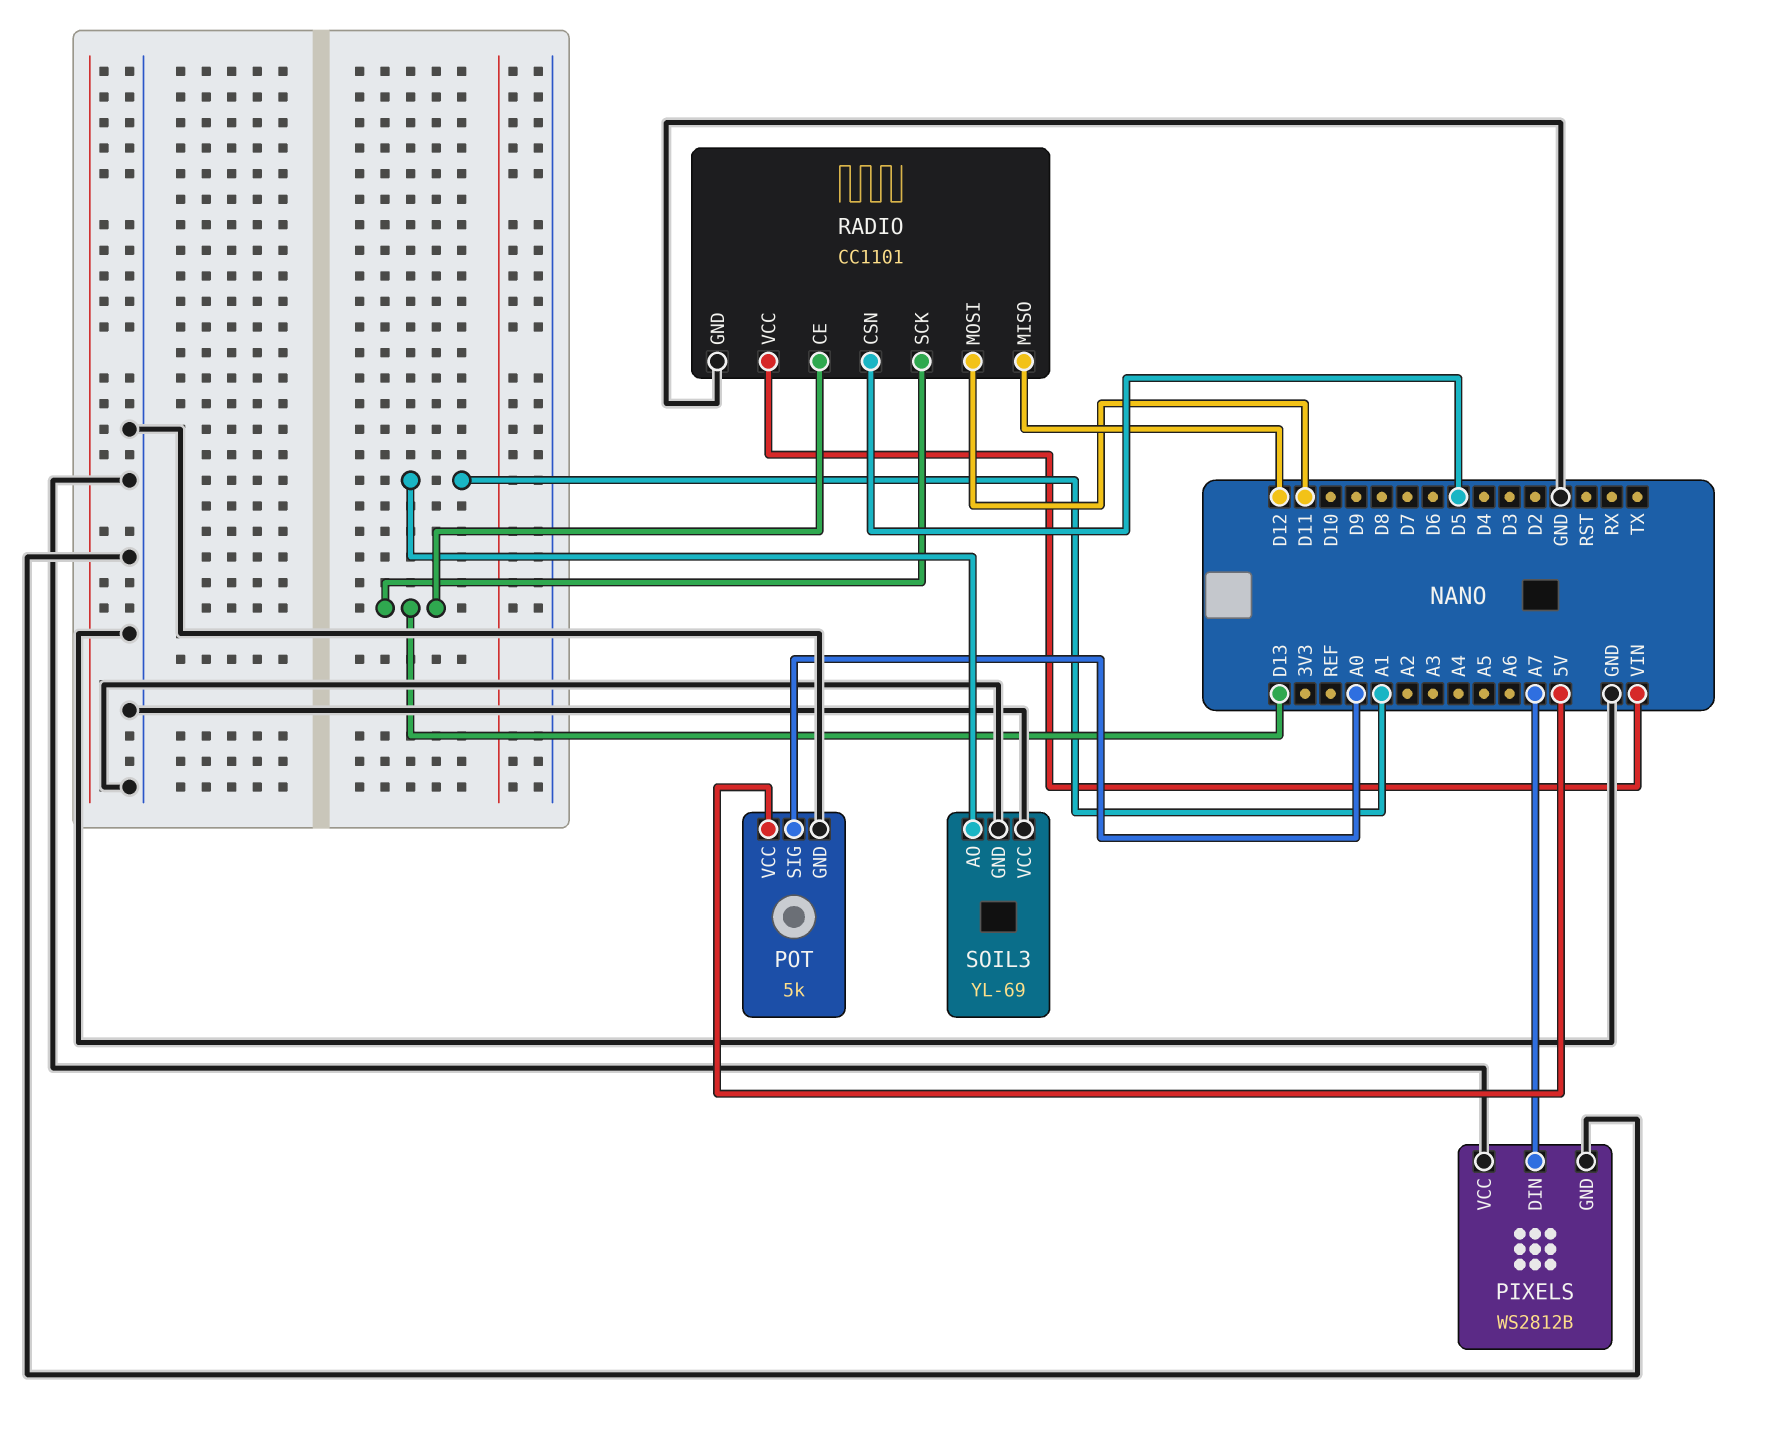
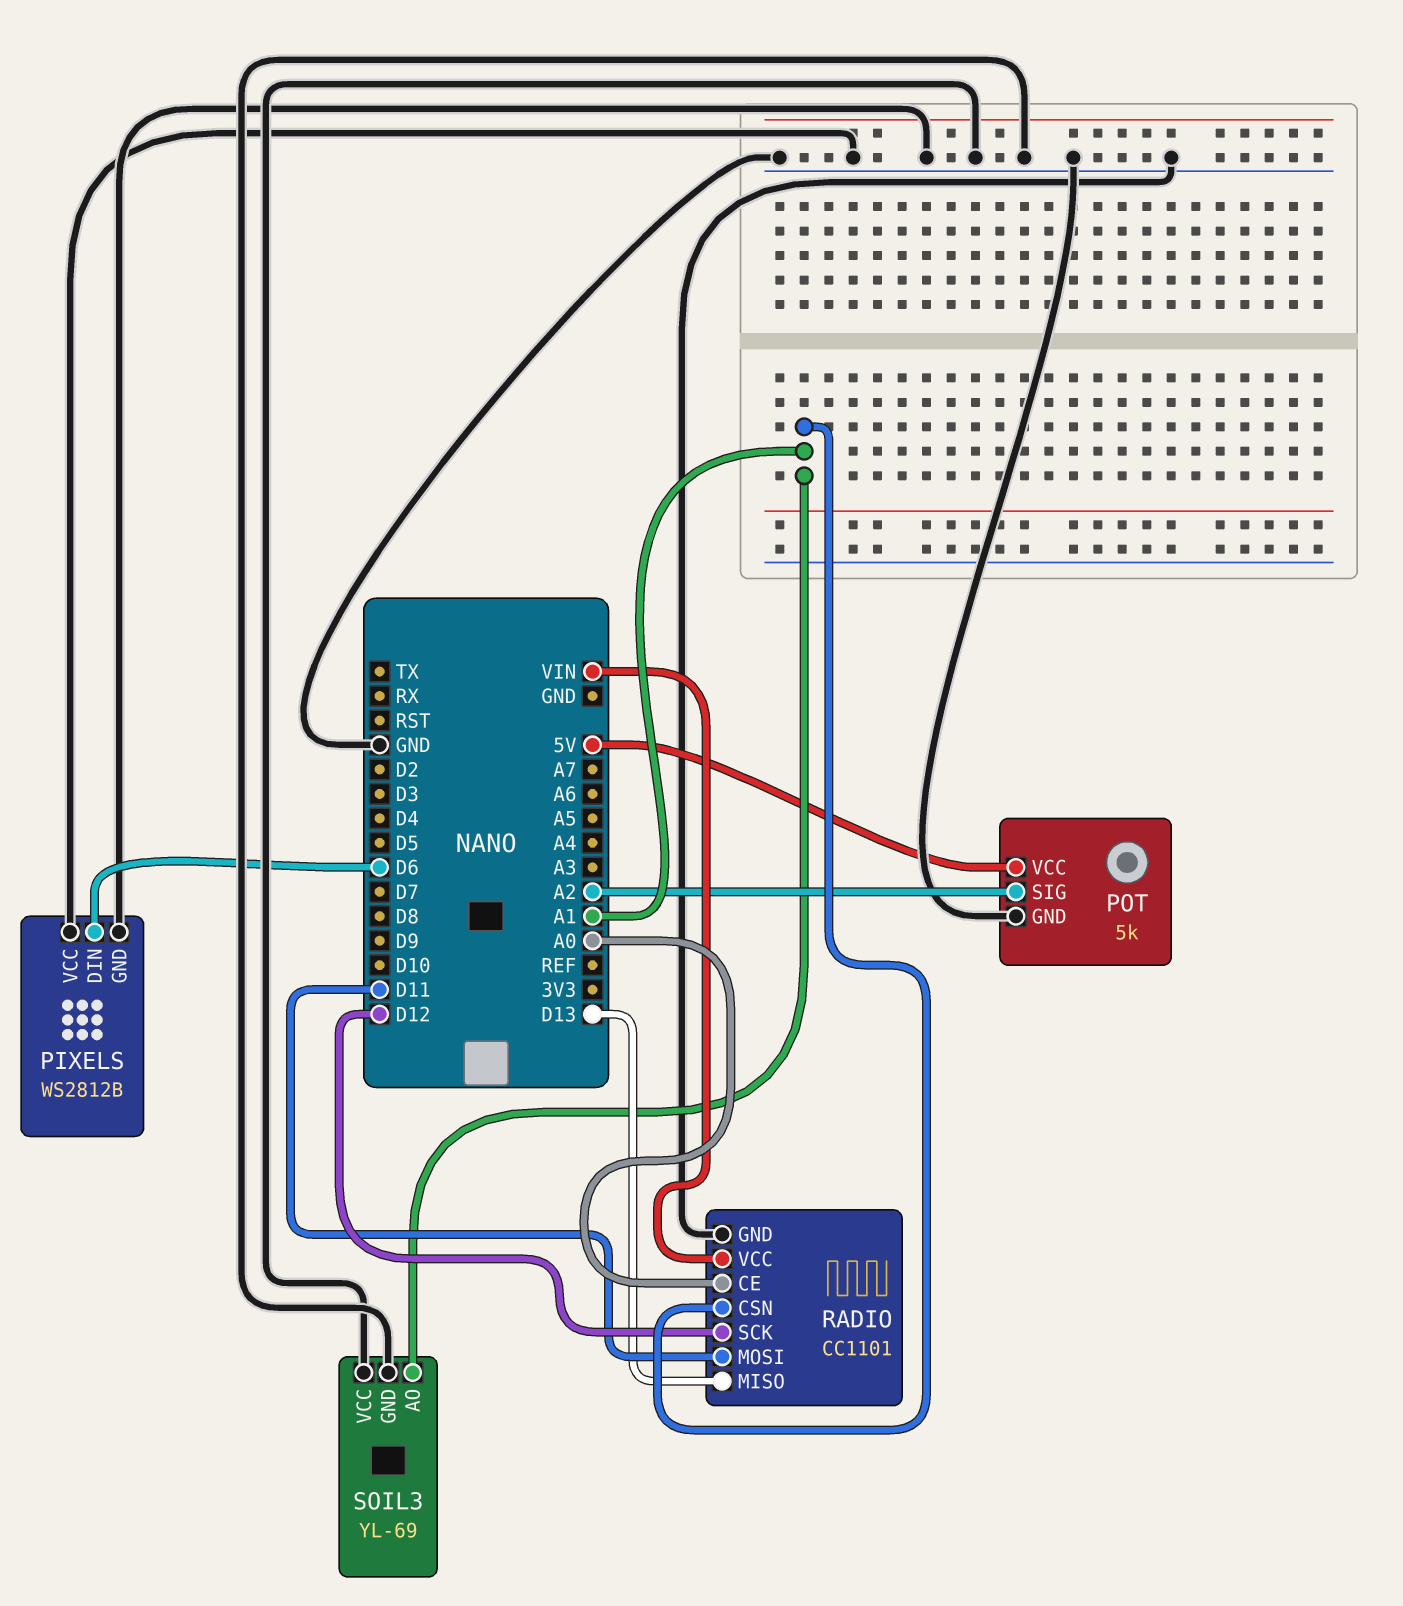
PIXELS pin DIN: A7 -> D6
POT pin SIG: A0 -> A2
RADIO pin CE: D13 -> A0
RADIO pin CSN: D5 -> A1
RADIO pin MISO: D12 -> D13
RADIO pin SCK: D13 -> D12

